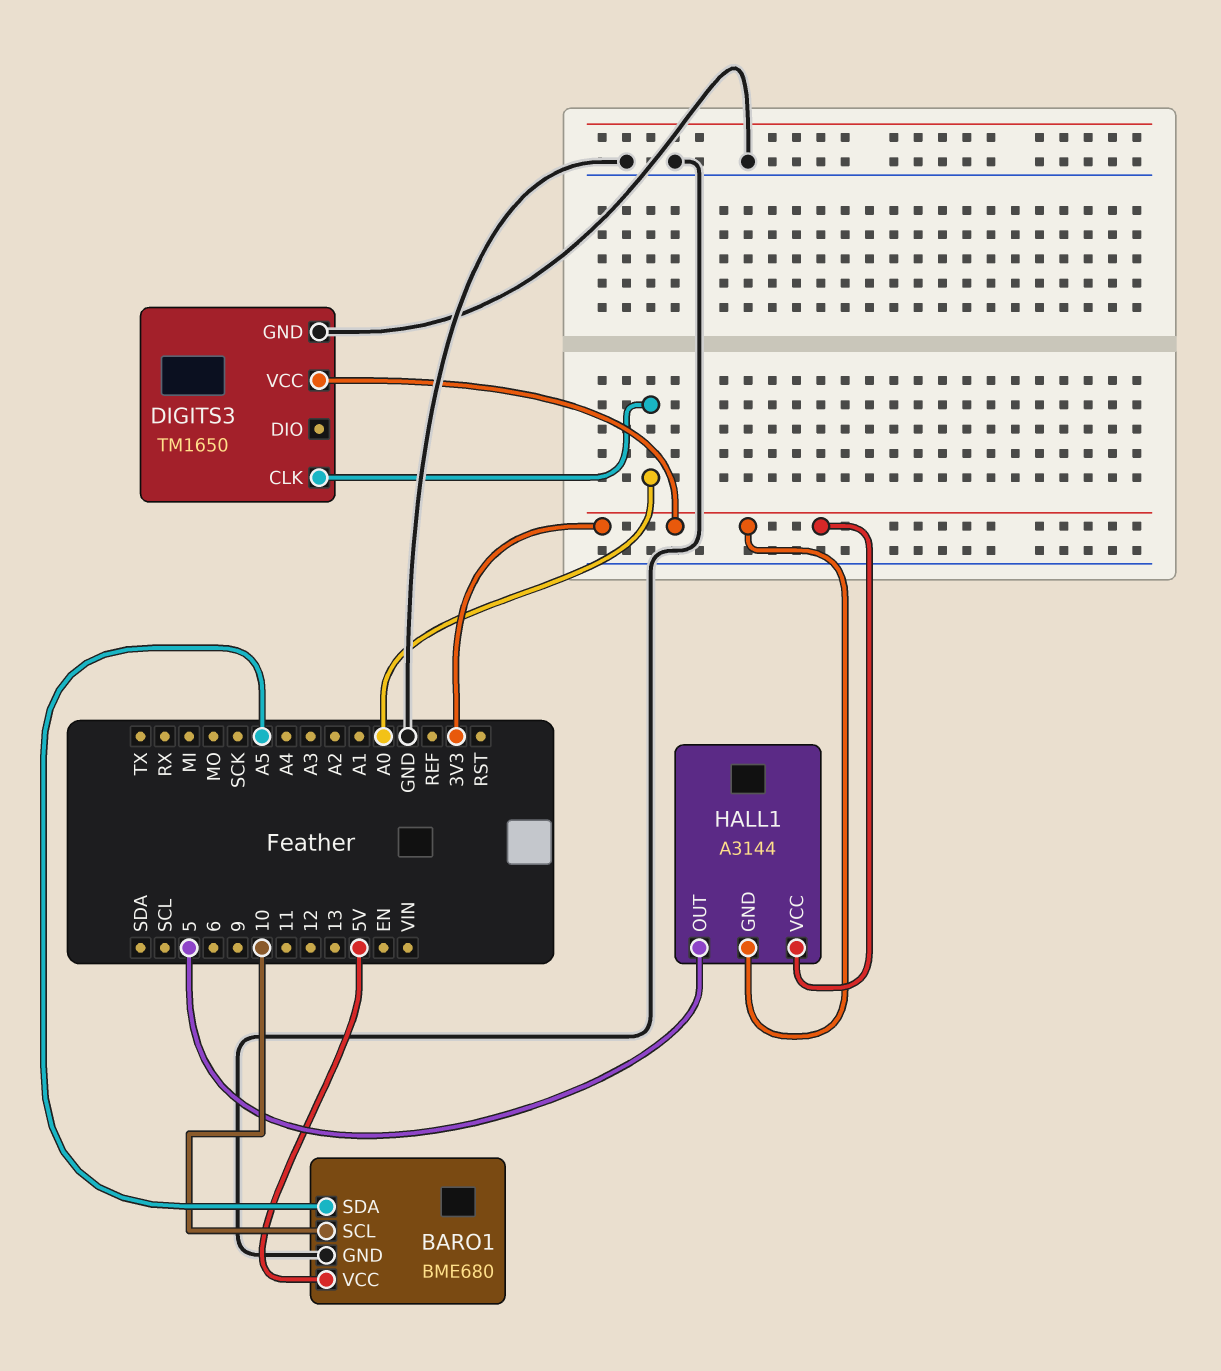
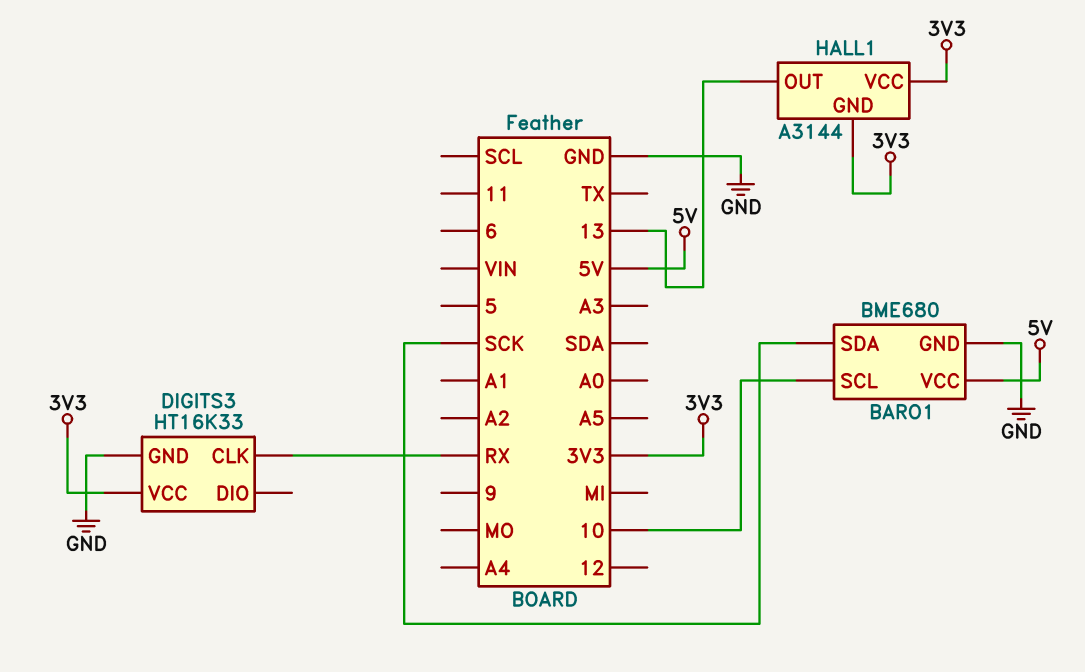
BARO1 pin SDA: A5 -> SCK
DIGITS3: TM1650 -> HT16K33
DIGITS3 pin CLK: A0 -> RX
HALL1 pin OUT: 5 -> 13

